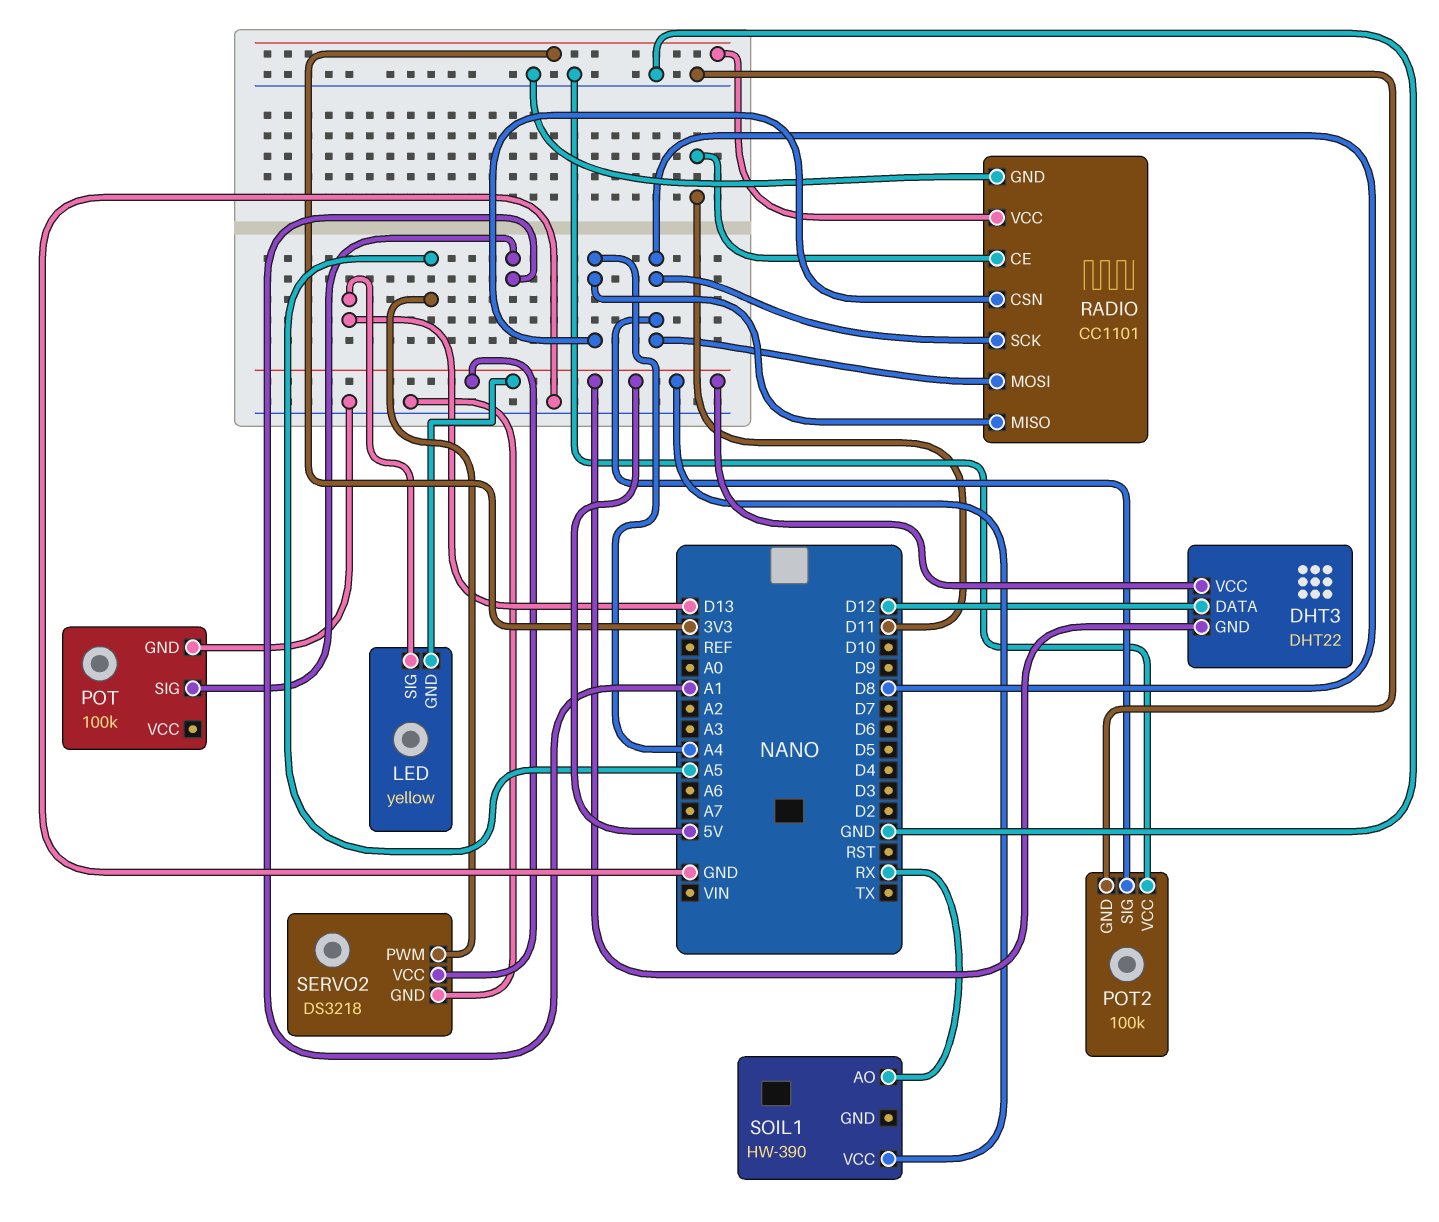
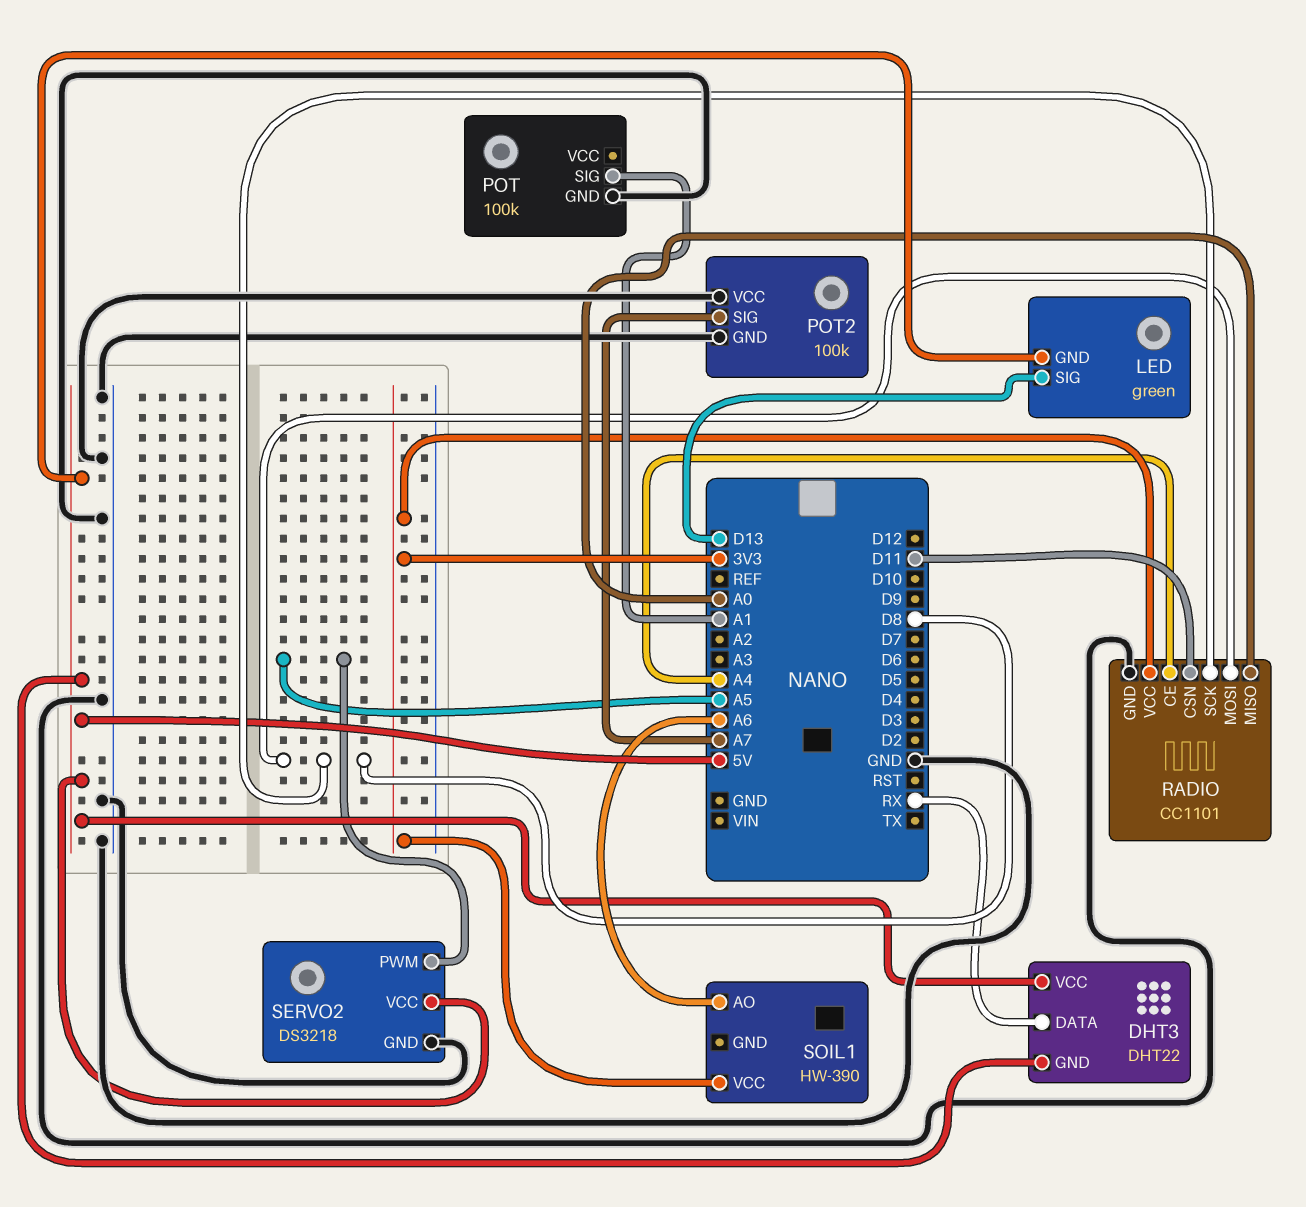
DHT3 pin DATA: D12 -> RX
LED: yellow -> green
POT2 pin SIG: D8 -> A7
RADIO pin CE: D11 -> A4
RADIO pin CSN: A4 -> D11
RADIO pin MISO: A4 -> A0
SOIL1 pin AO: RX -> A6
SOIL1 pin VCC: 5V -> 3V3

